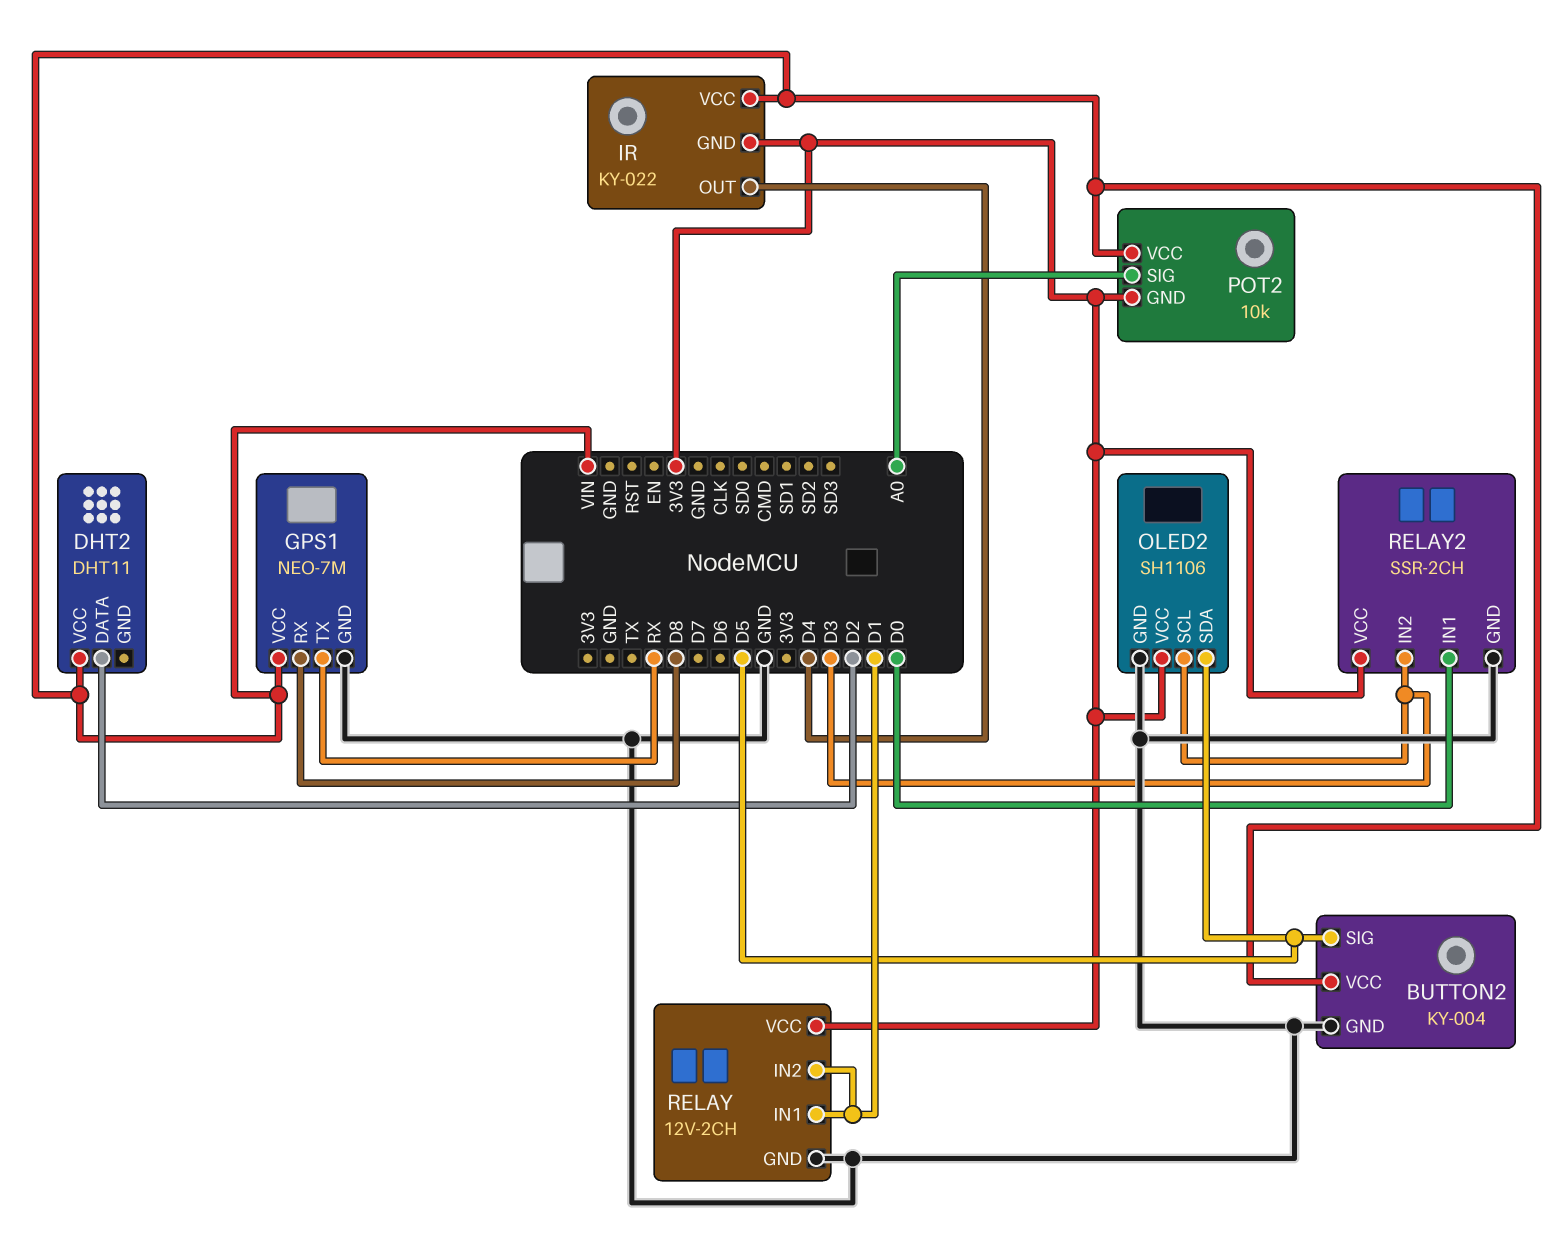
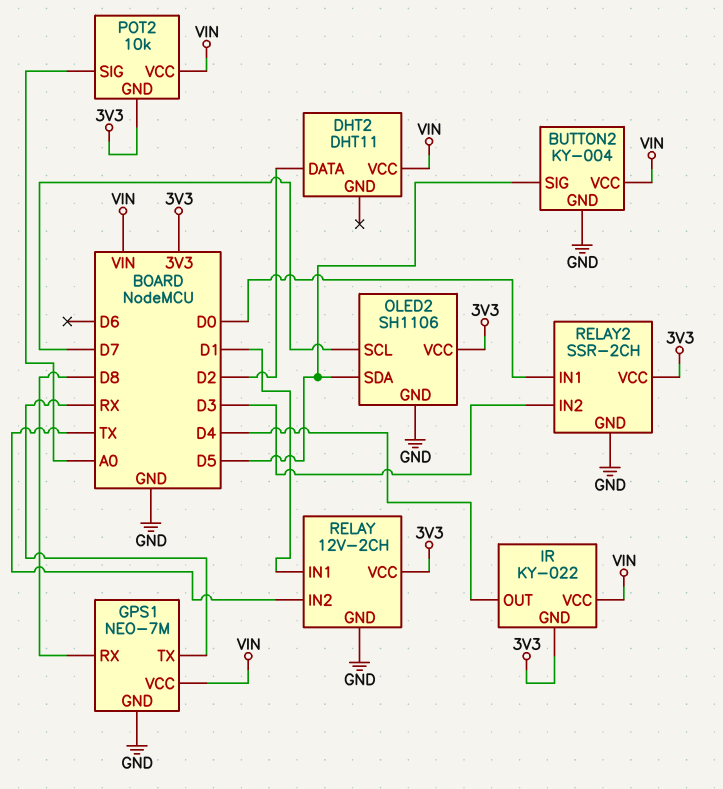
OLED2 pin SCL: D3 -> D7
RELAY pin IN2: D1 -> TX

